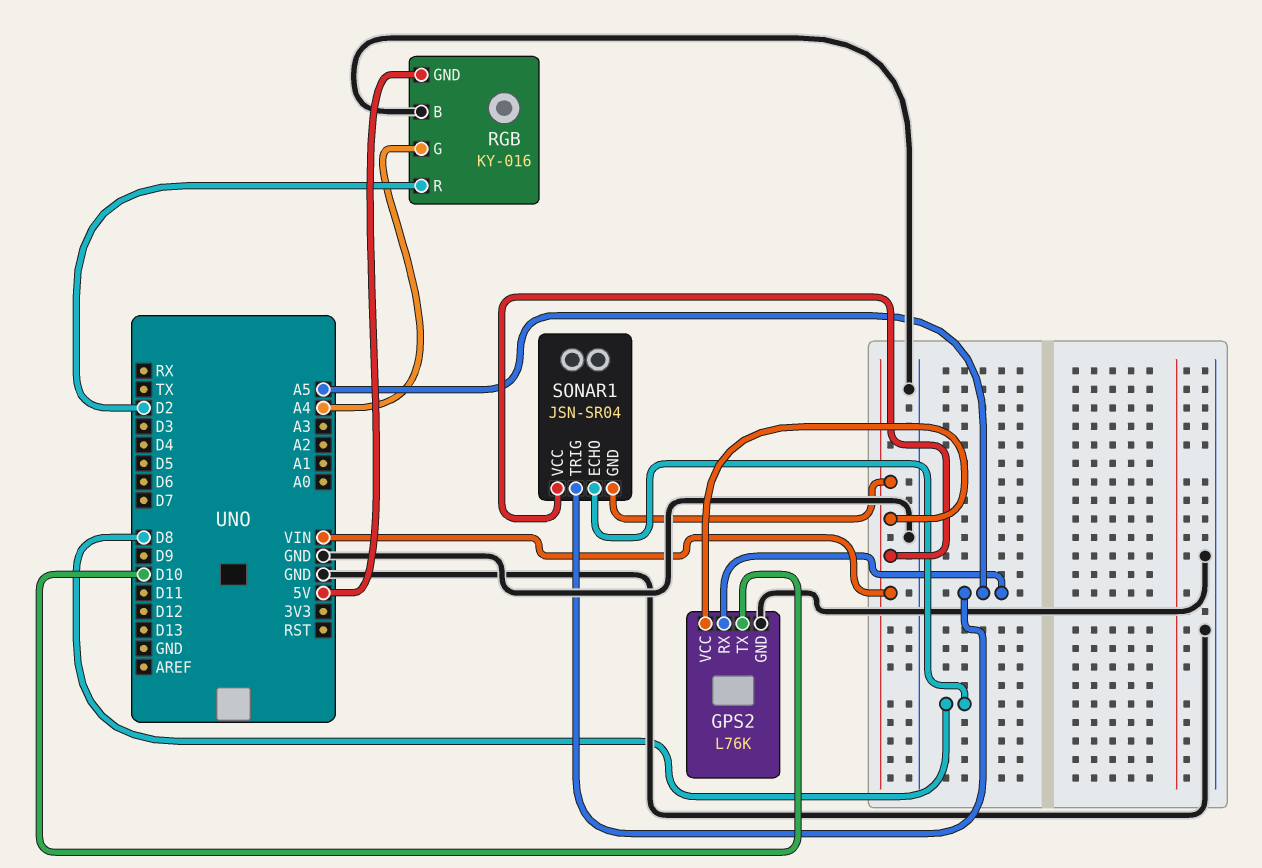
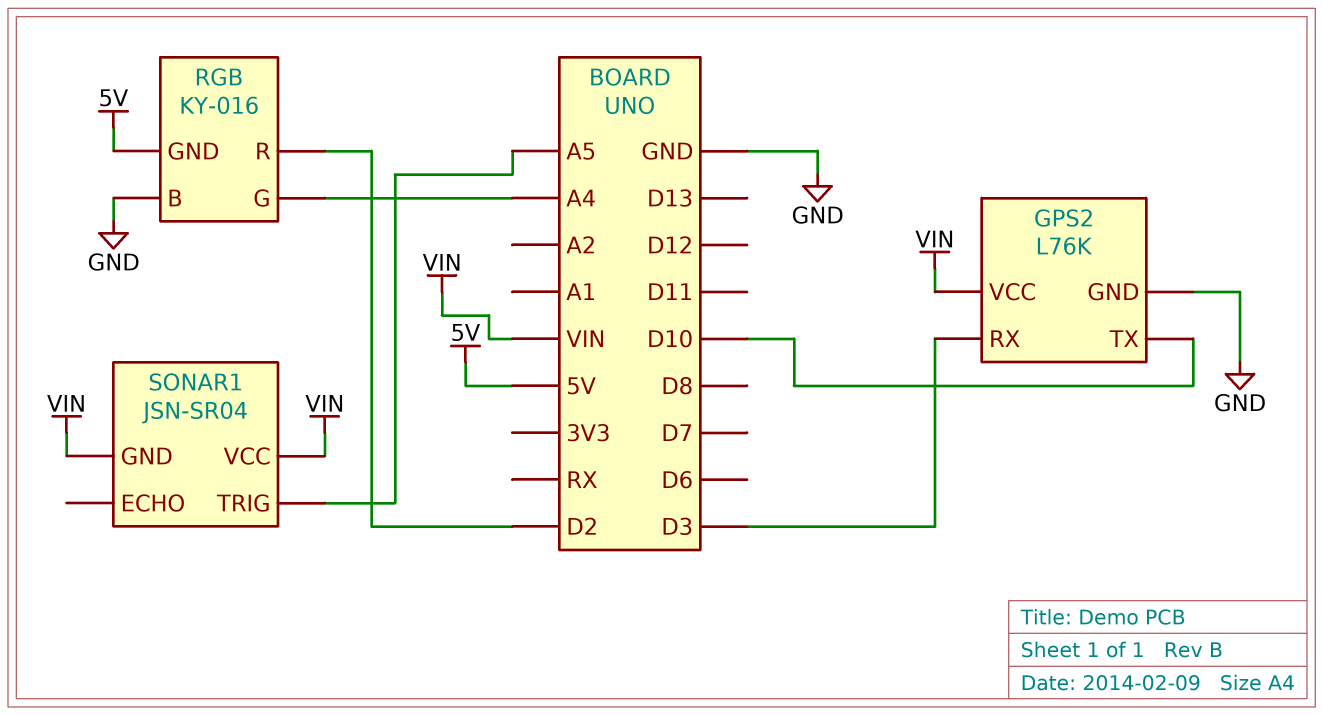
GPS2 pin RX: A5 -> D3
SONAR1 pin ECHO: D8 -> none

